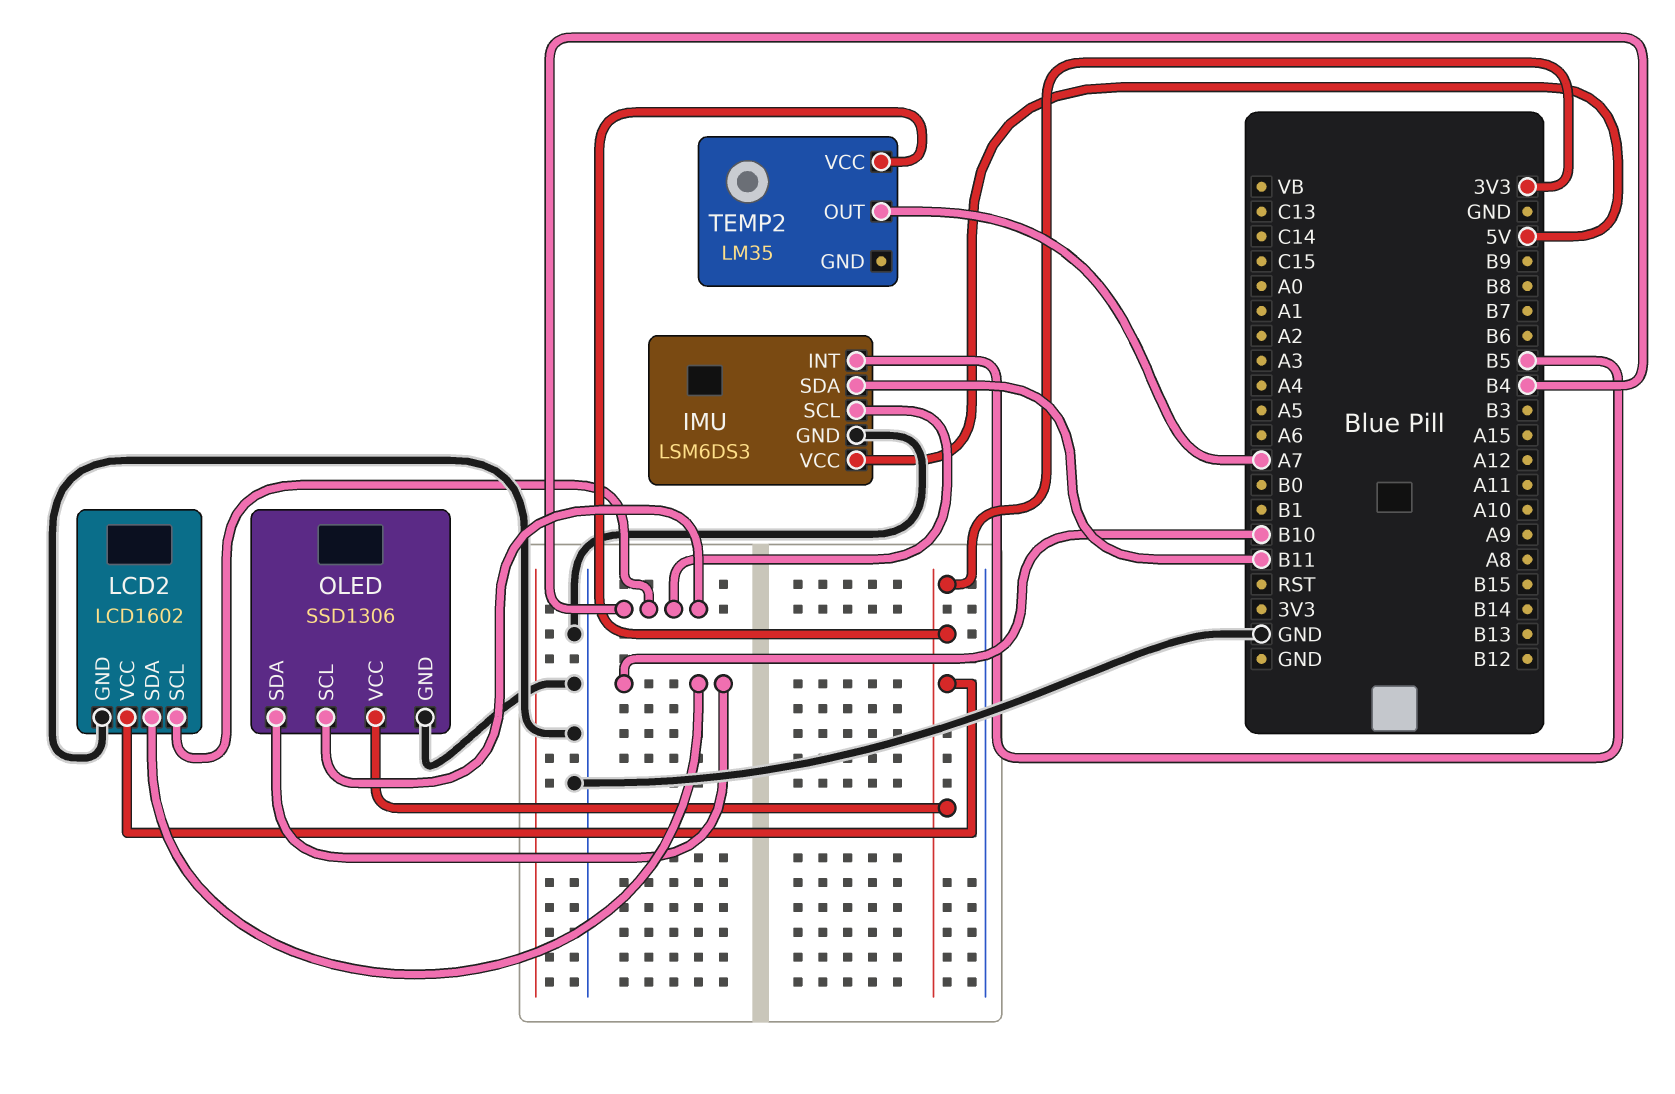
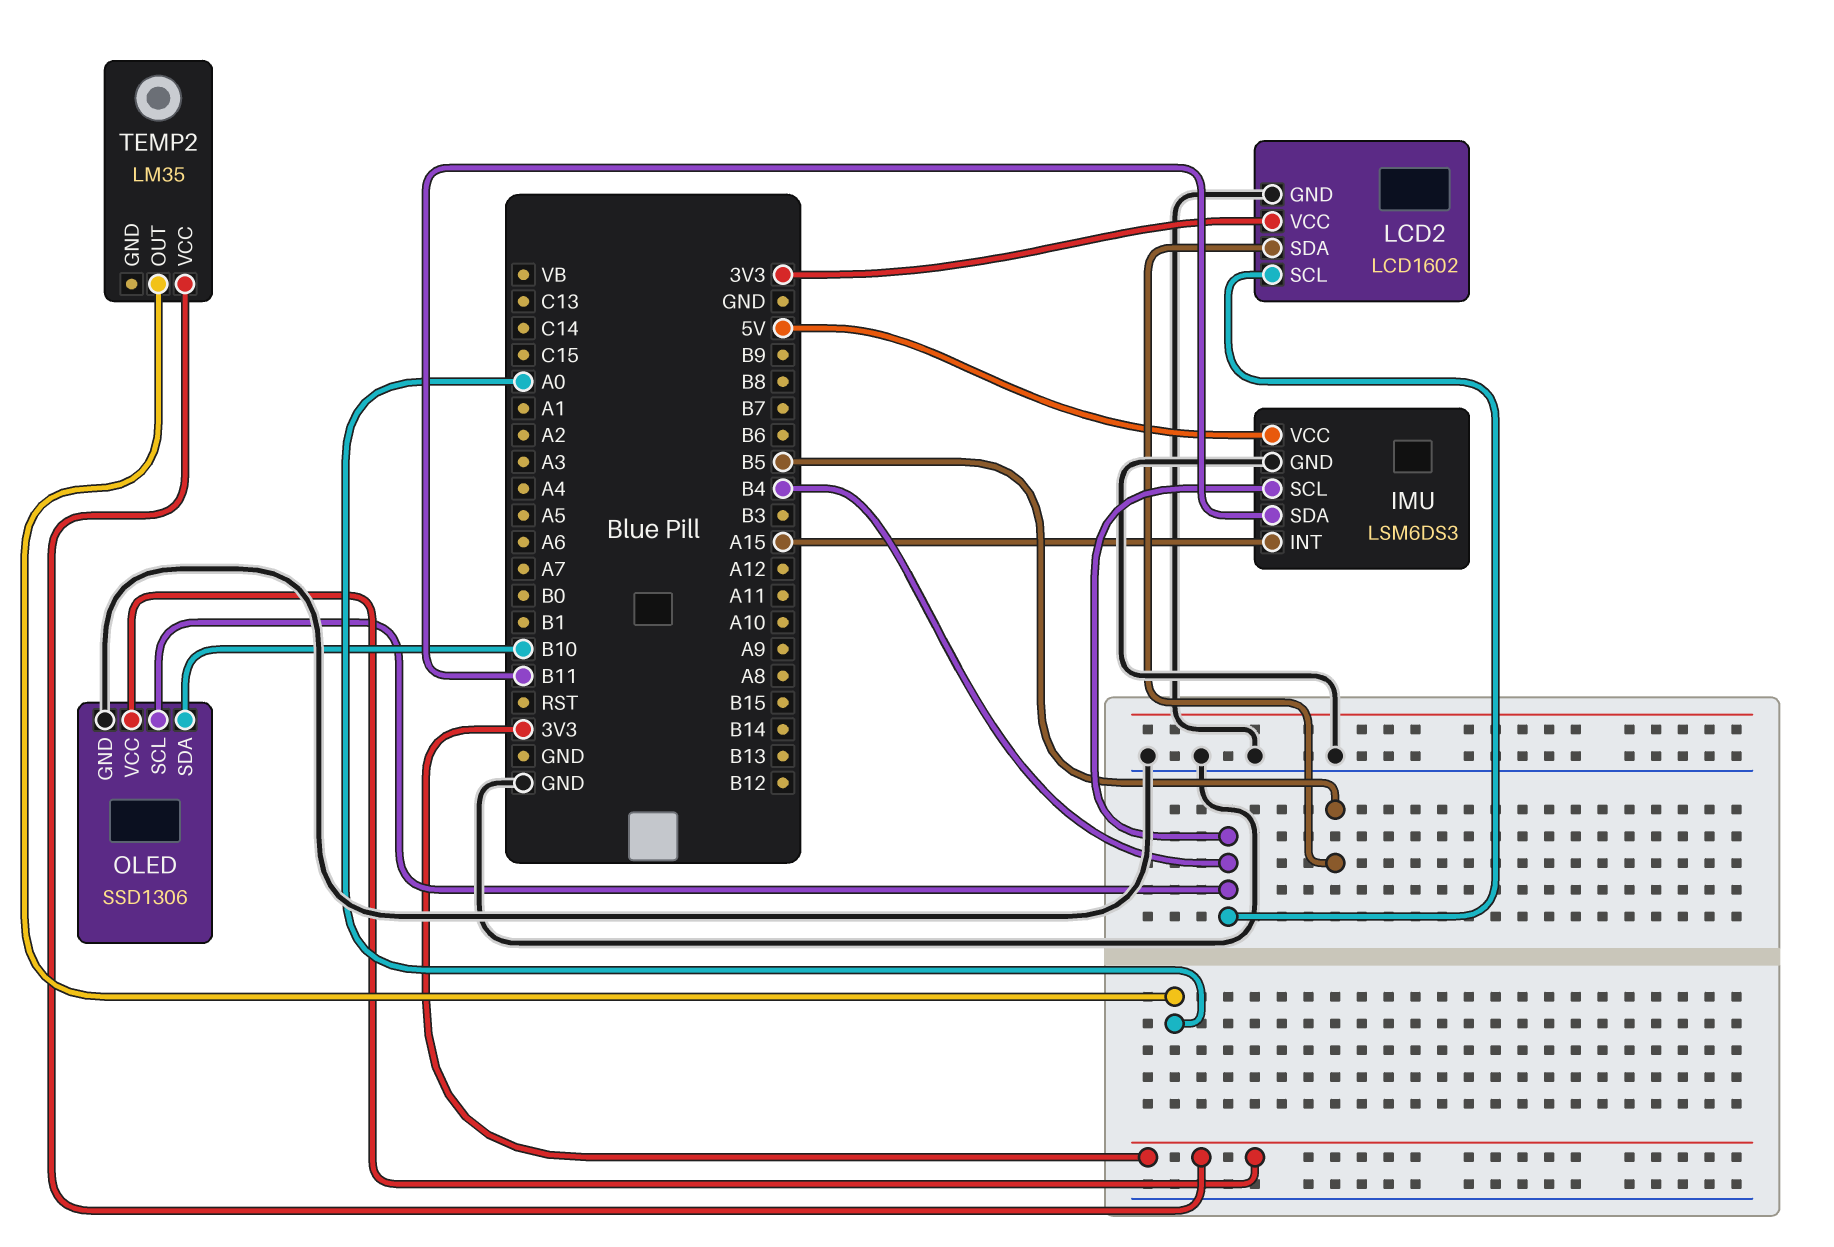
IMU pin INT: B5 -> A15
LCD2 pin SDA: B10 -> B5
TEMP2 pin OUT: A7 -> A0

